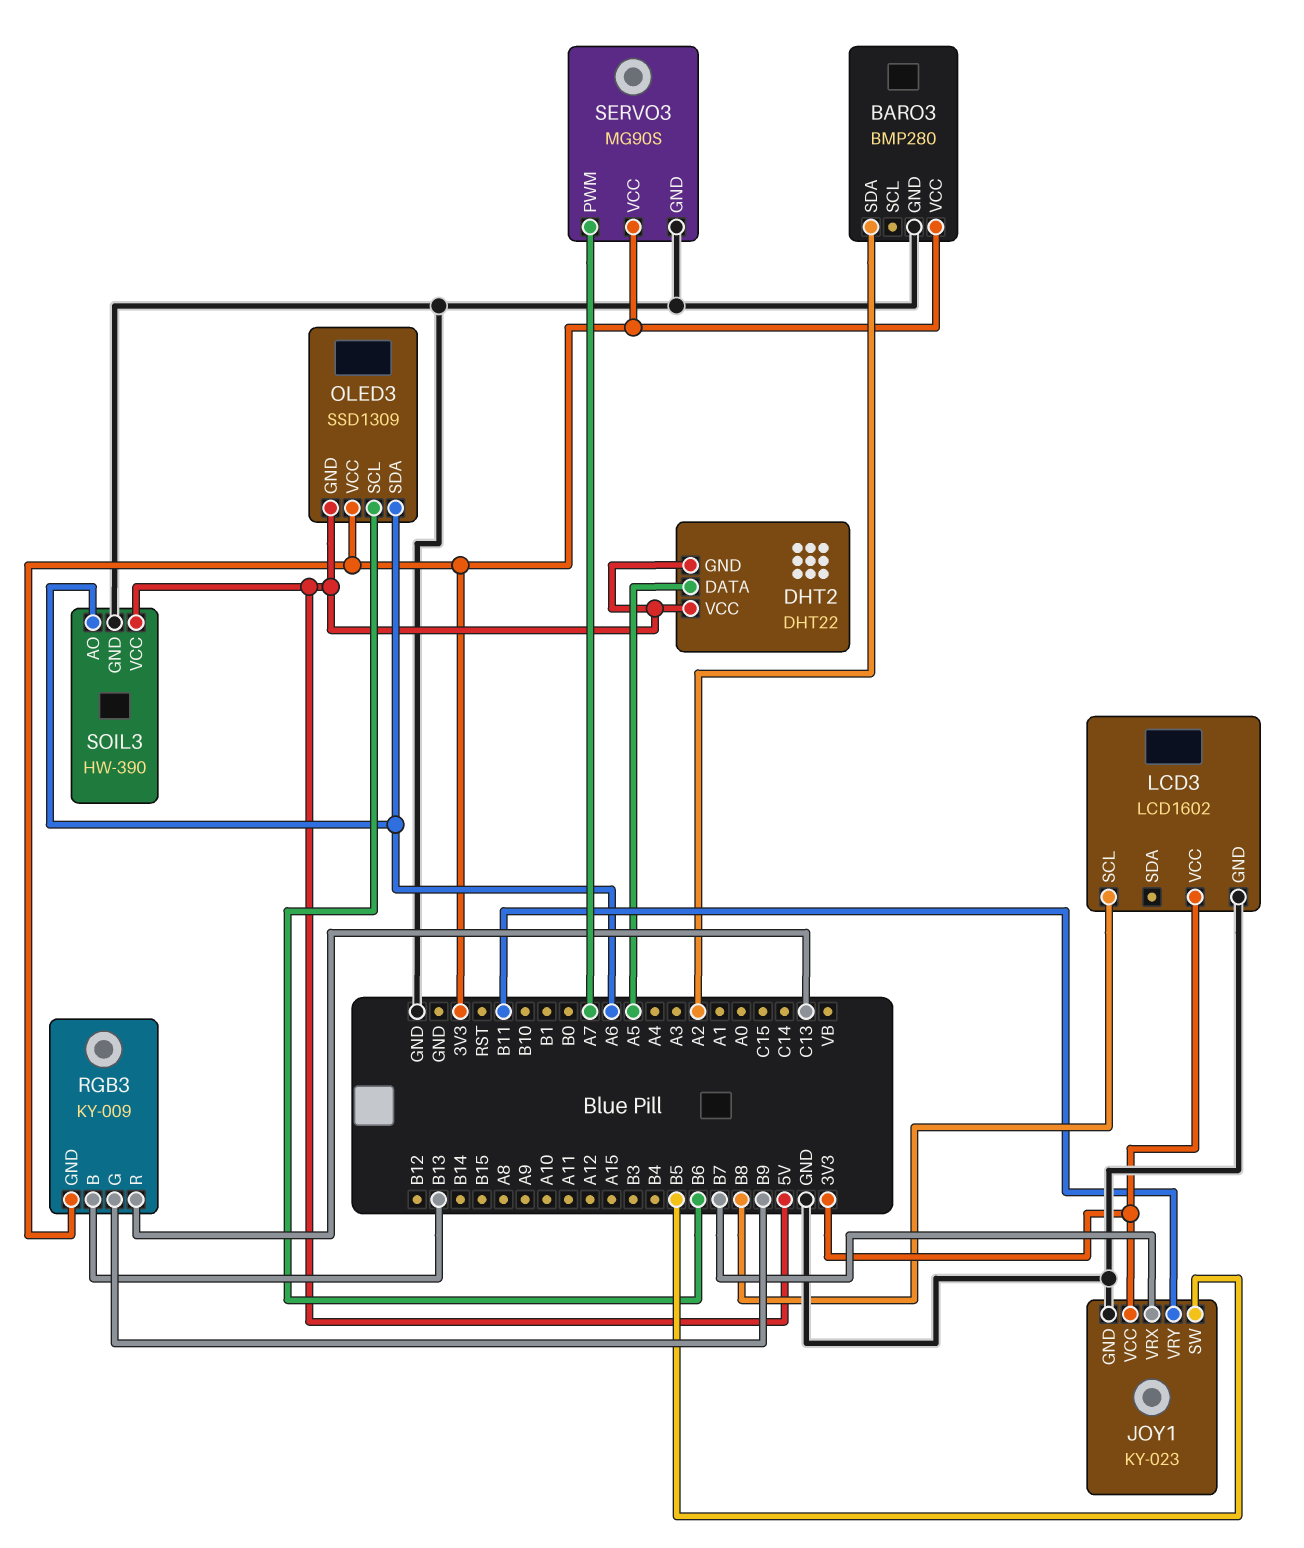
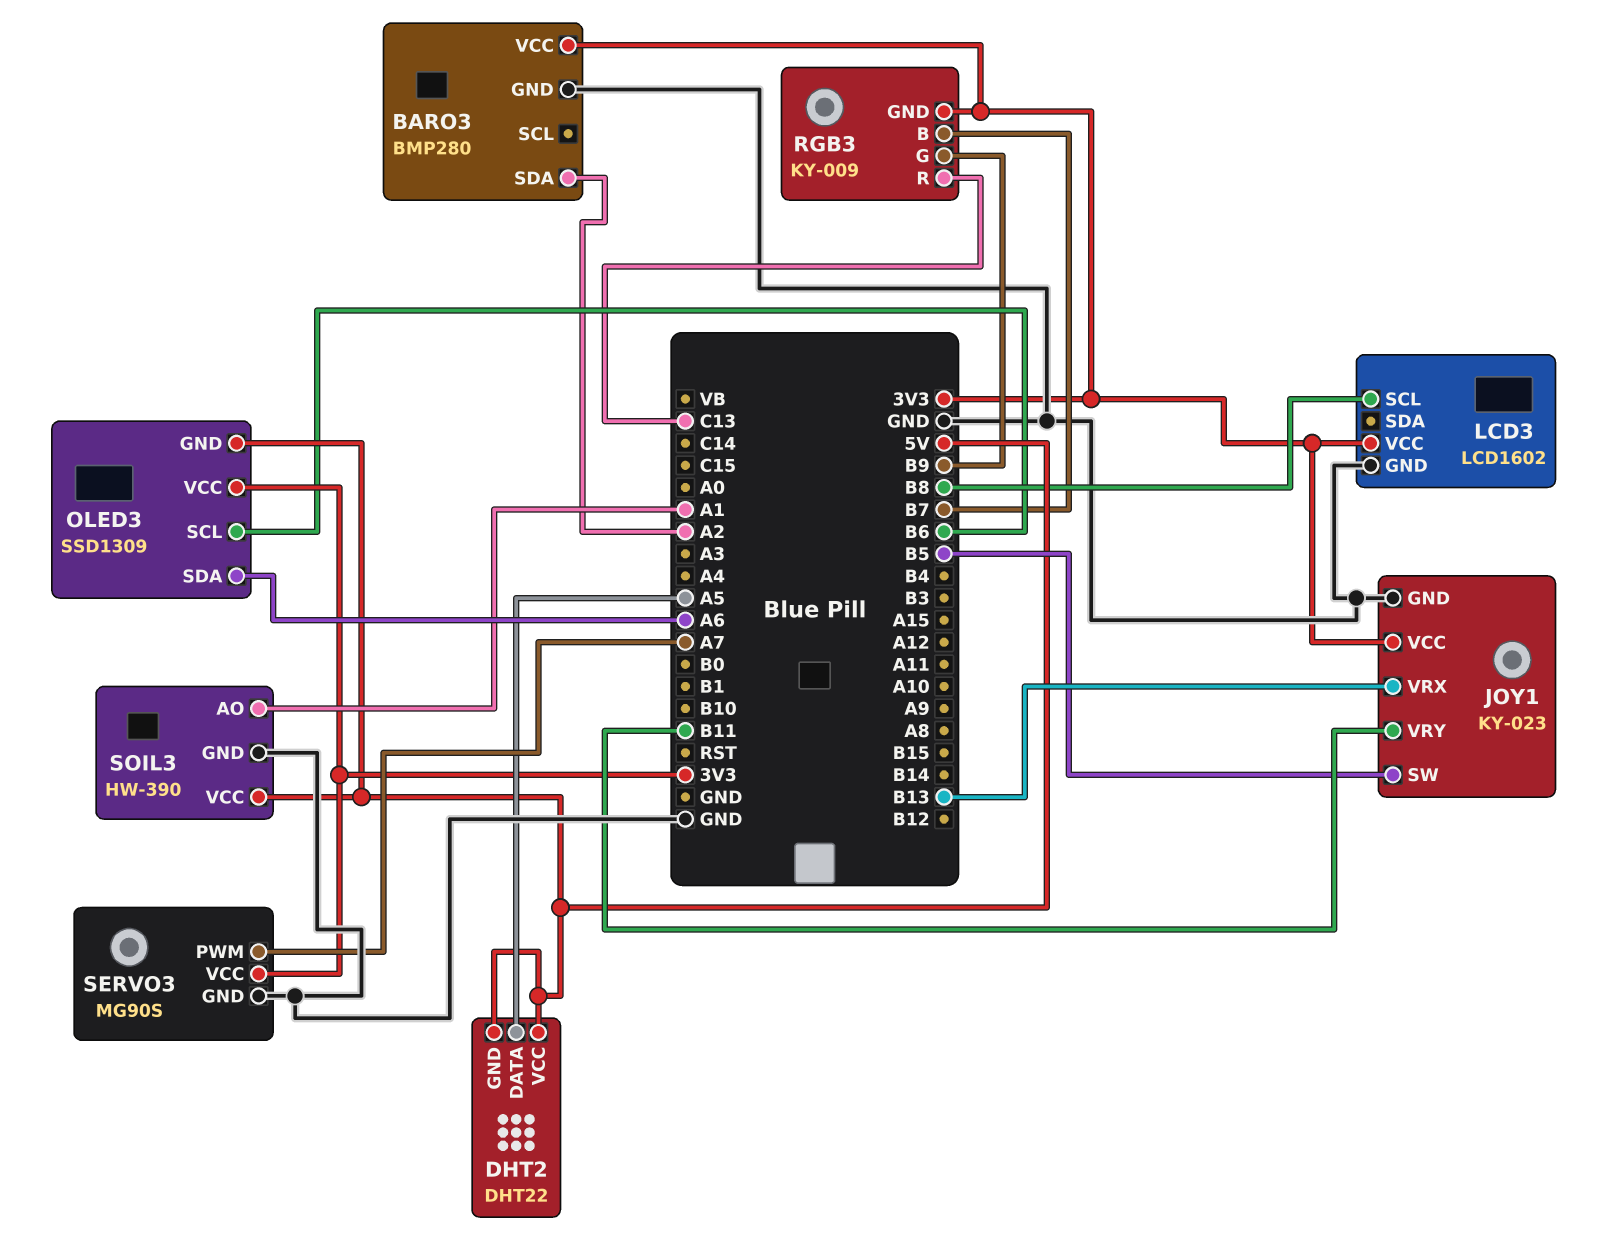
JOY1 pin VRX: B7 -> B13
RGB3 pin B: B13 -> B7
SOIL3 pin AO: A6 -> A1

